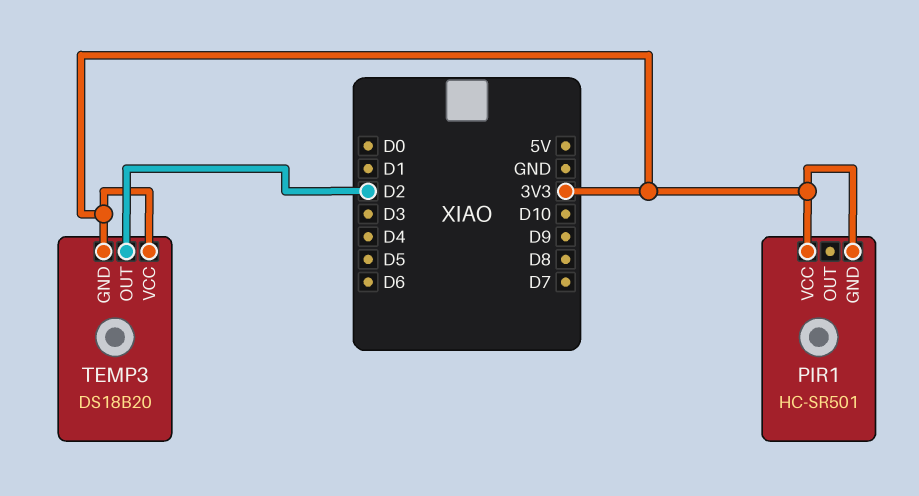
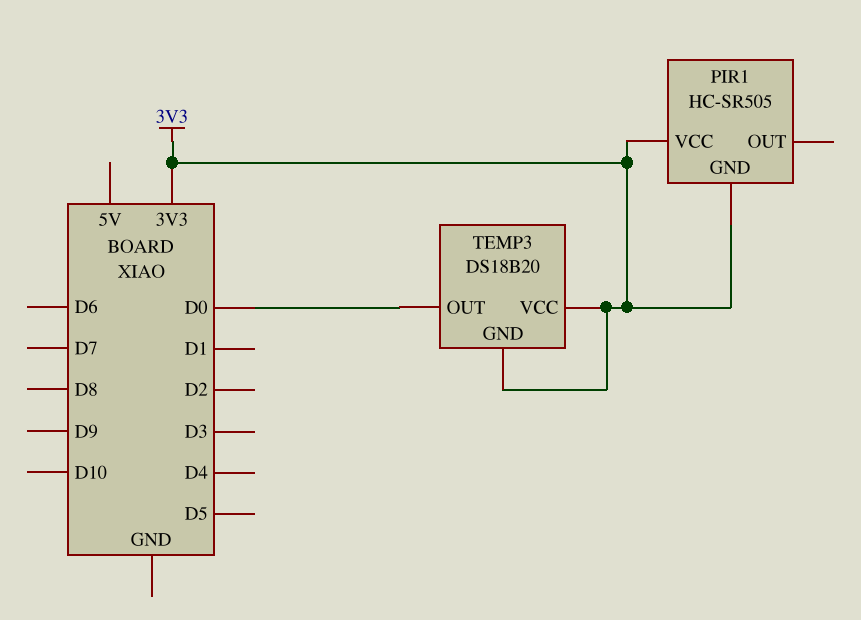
PIR1: HC-SR501 -> HC-SR505
TEMP3 pin OUT: D2 -> D0

